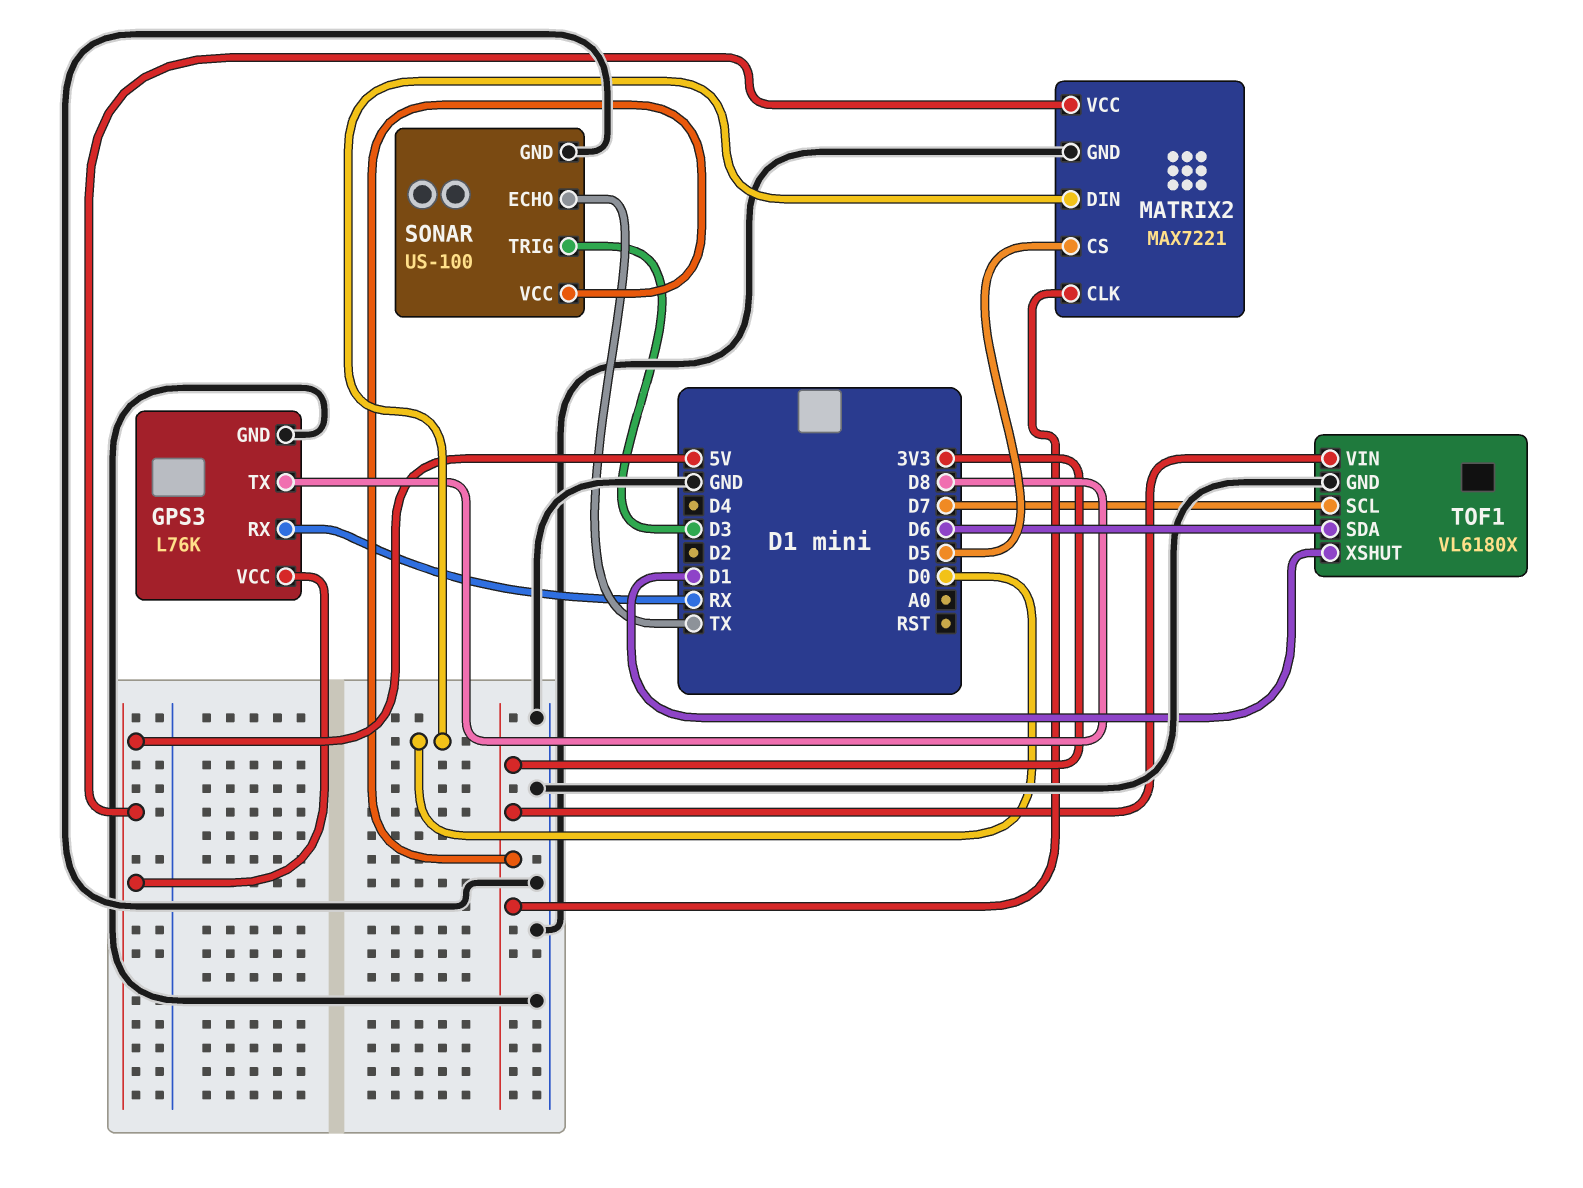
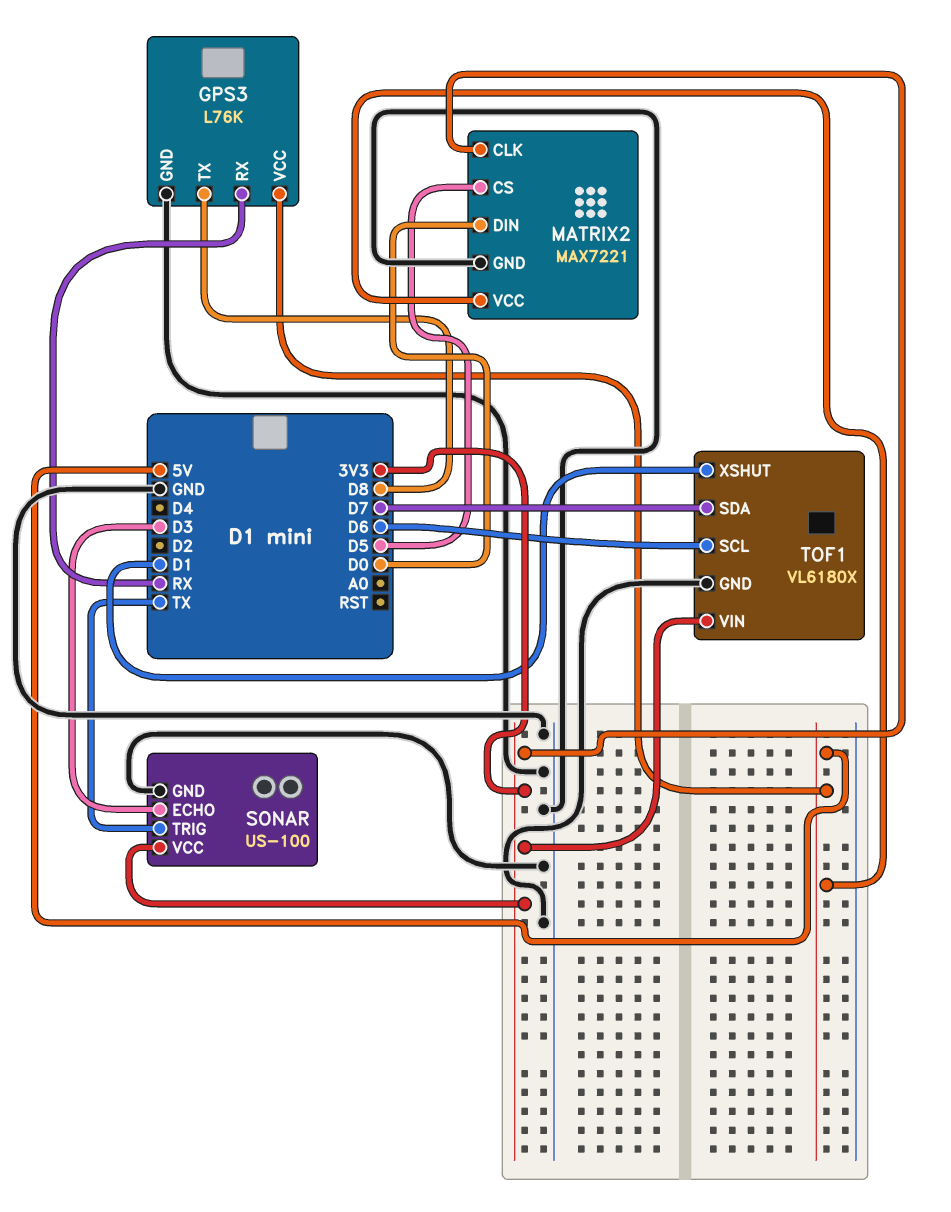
SONAR pin ECHO: TX -> D3
SONAR pin TRIG: D3 -> TX
TOF1 pin SCL: D7 -> D6
TOF1 pin SDA: D6 -> D7

